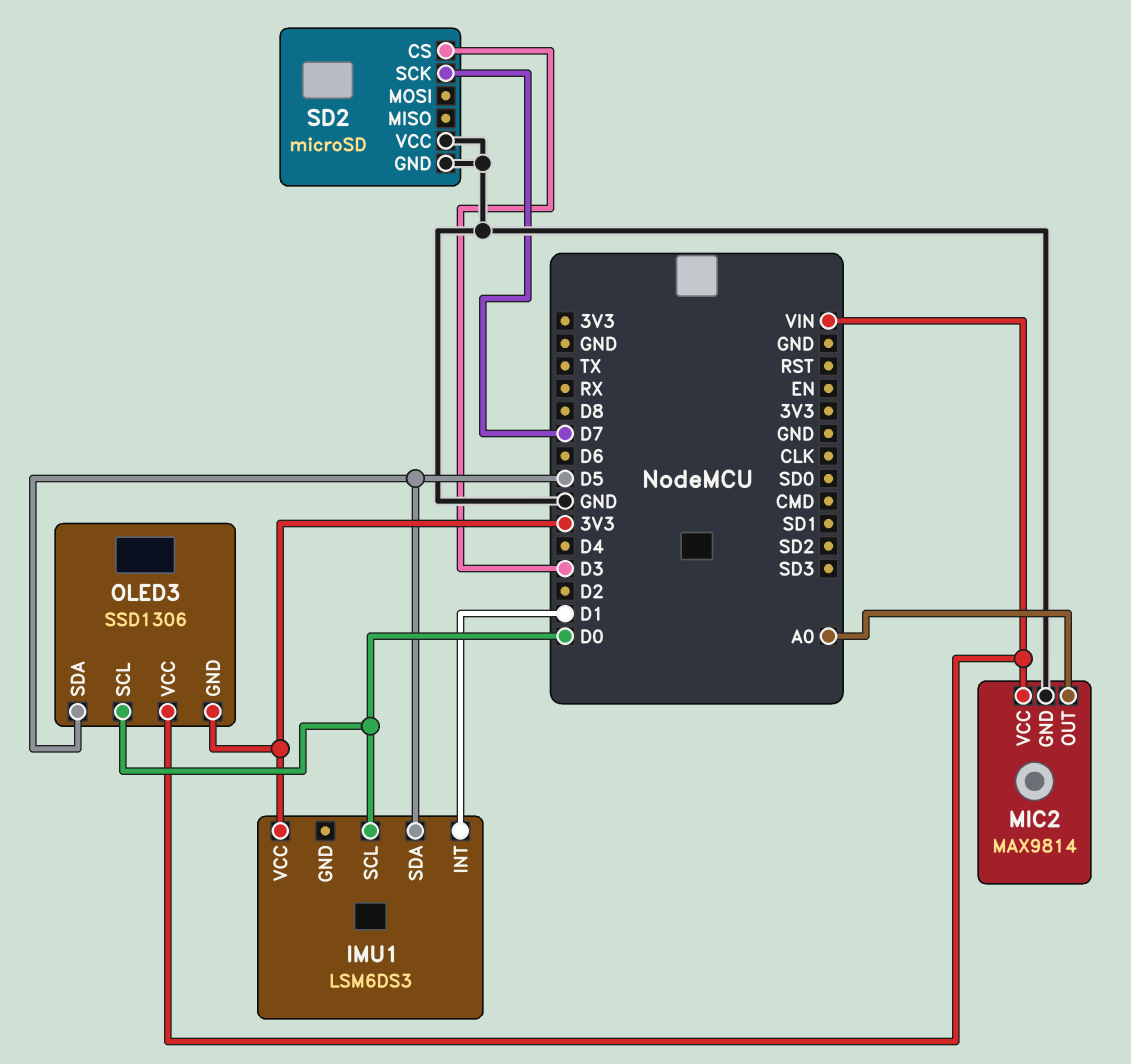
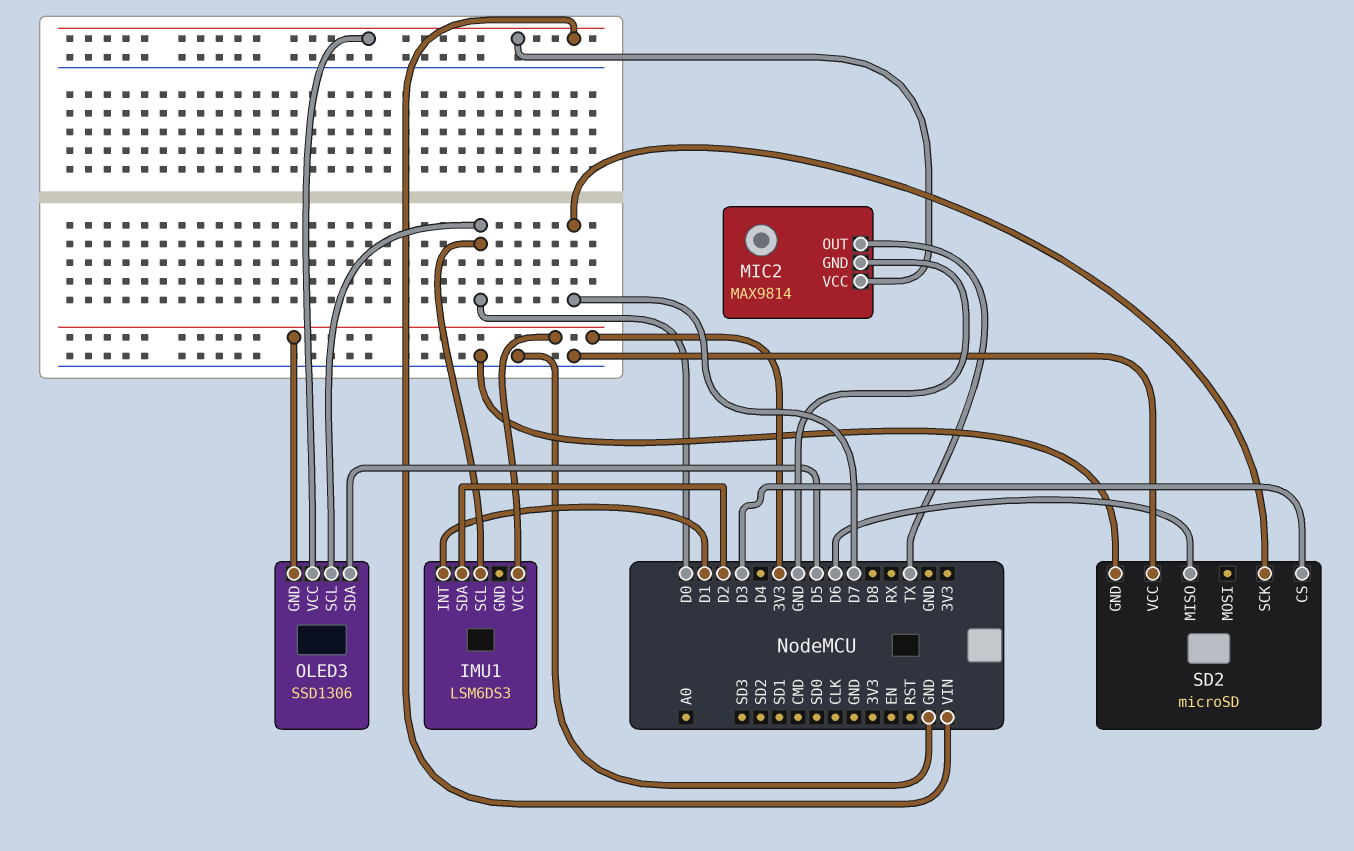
IMU1 pin SDA: D5 -> D2
MIC2 pin OUT: A0 -> TX
SD2 pin MISO: none -> D6

